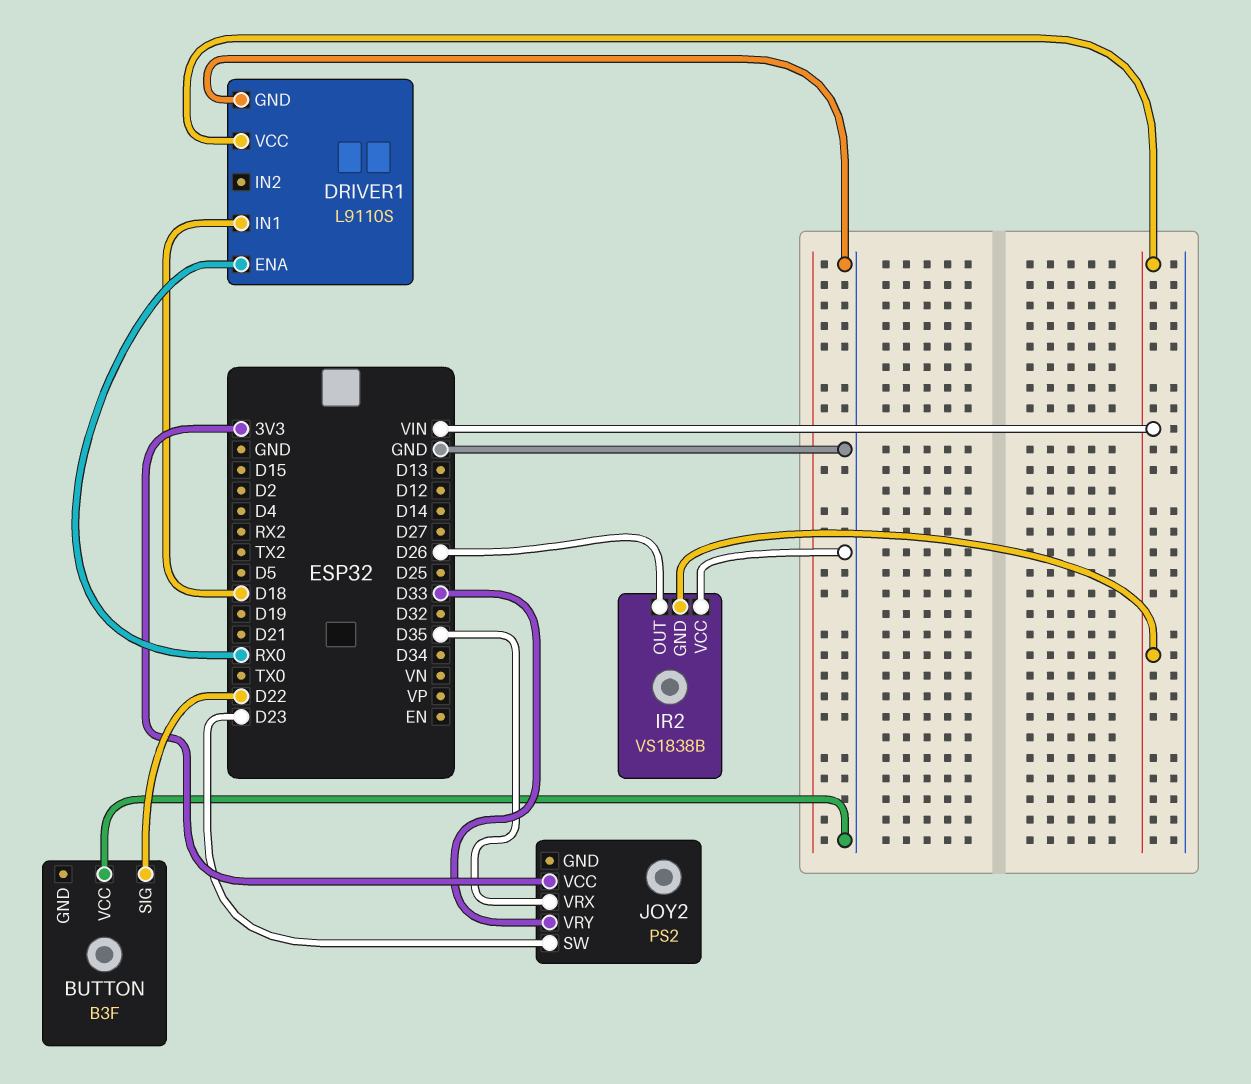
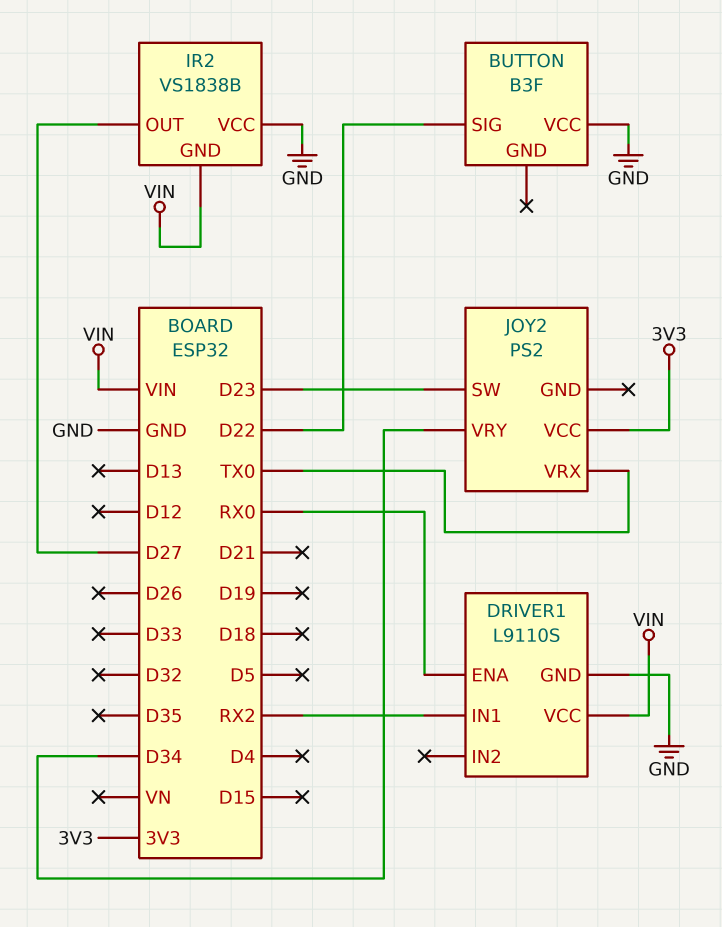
DRIVER1 pin IN1: D18 -> RX2
IR2 pin OUT: D26 -> D27
JOY2 pin VRX: D35 -> TX0
JOY2 pin VRY: D33 -> D34

